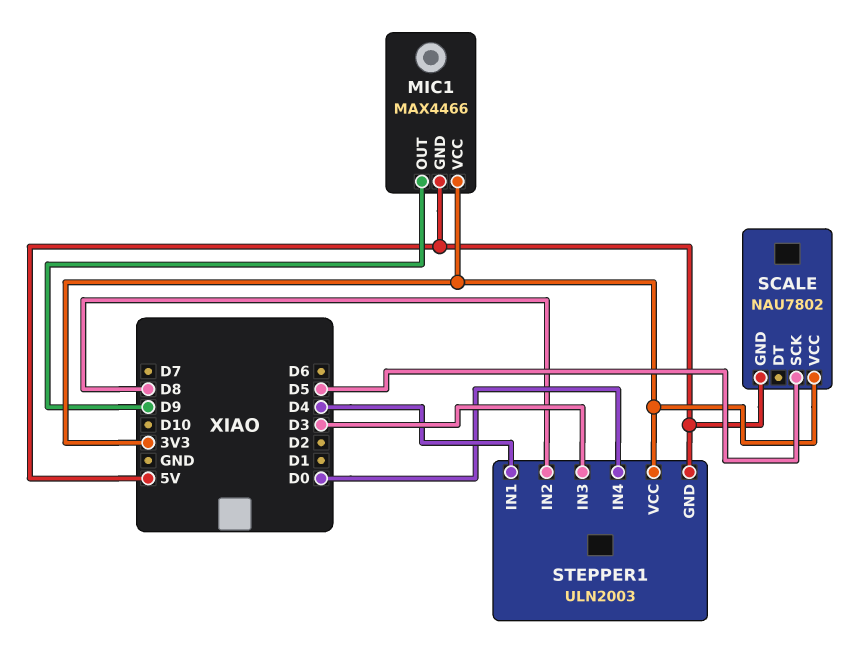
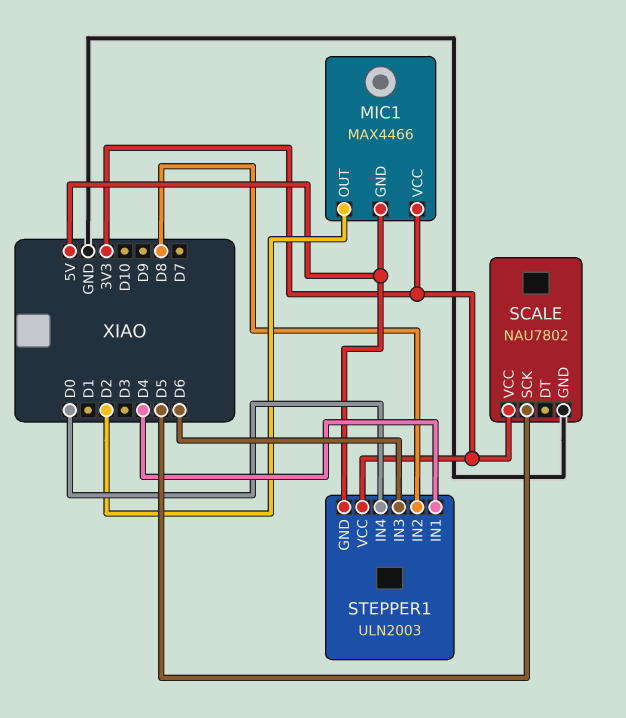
MIC1 pin OUT: D9 -> D2
SCALE pin GND: 5V -> GND
STEPPER1 pin IN3: D3 -> D6

